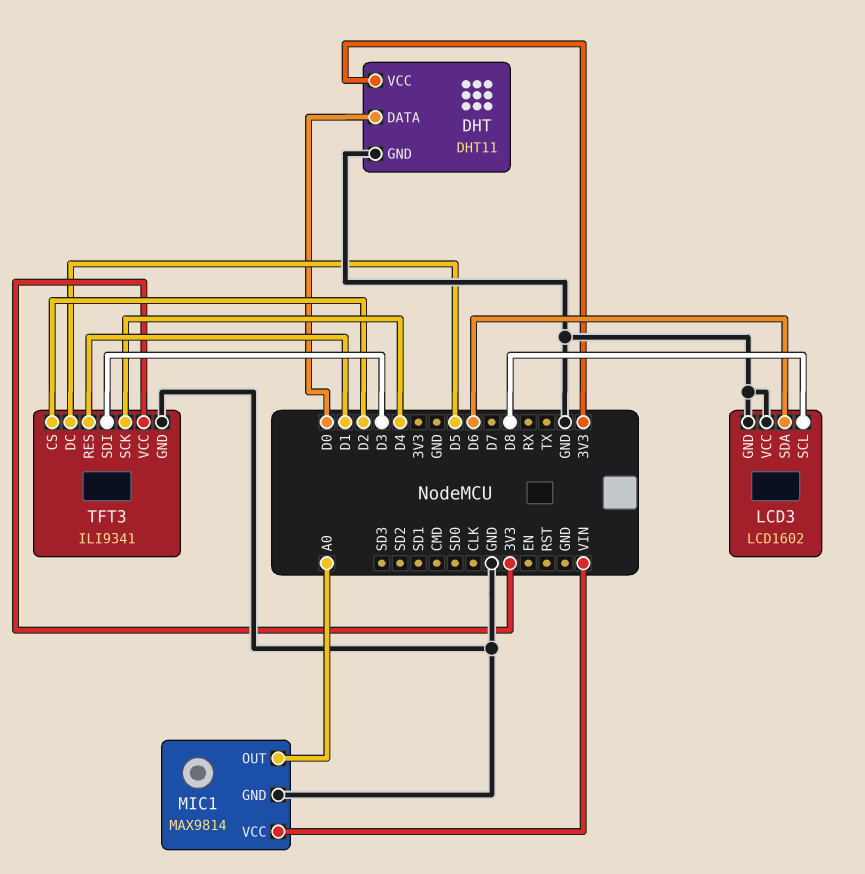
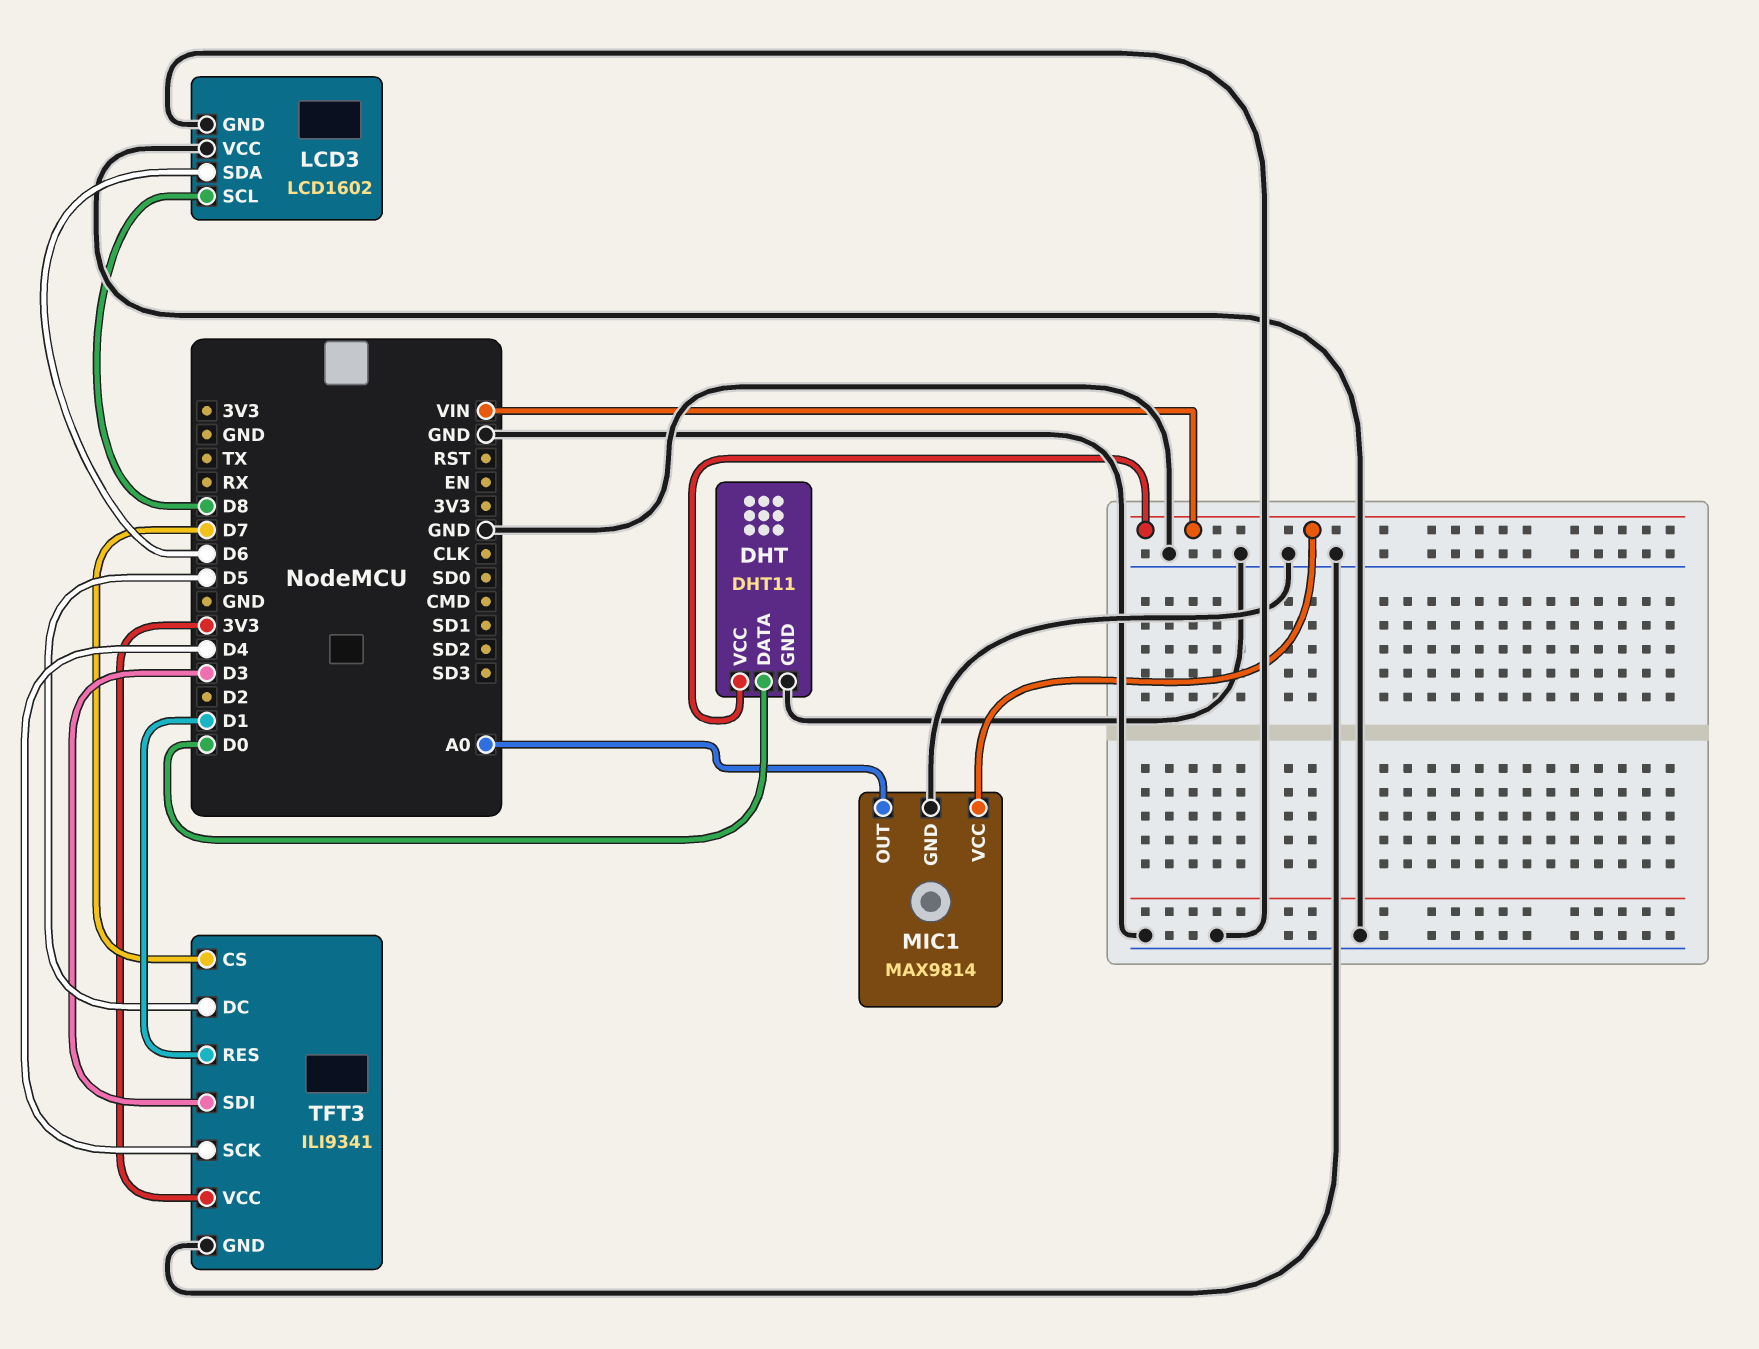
DHT pin VCC: 3V3 -> VIN
TFT3 pin CS: D2 -> D7

